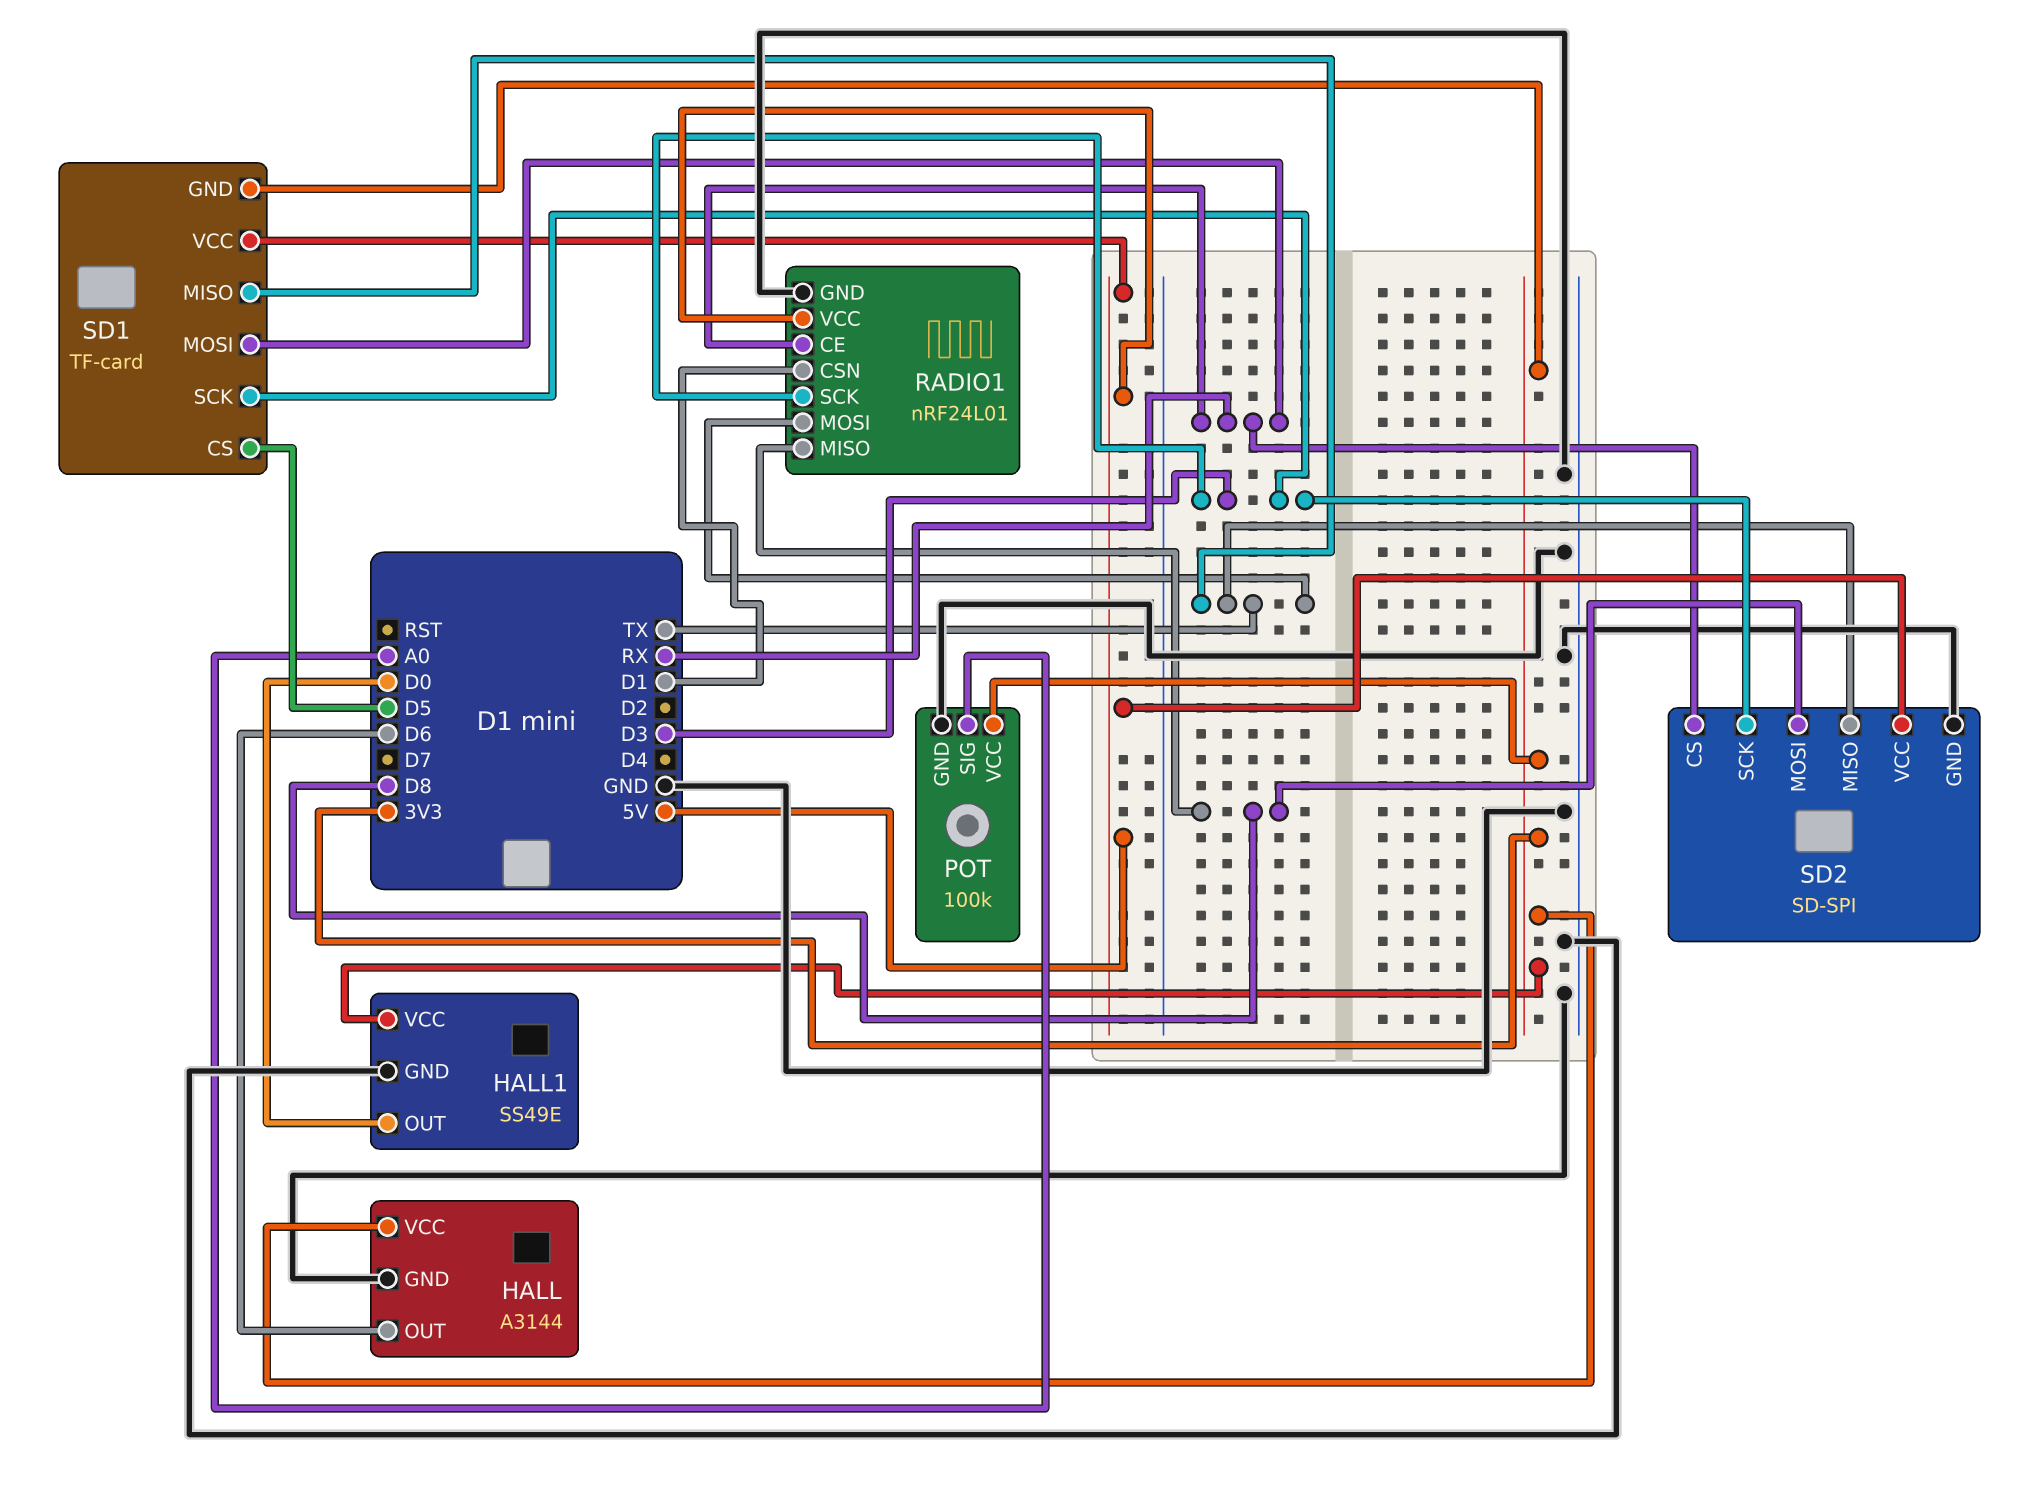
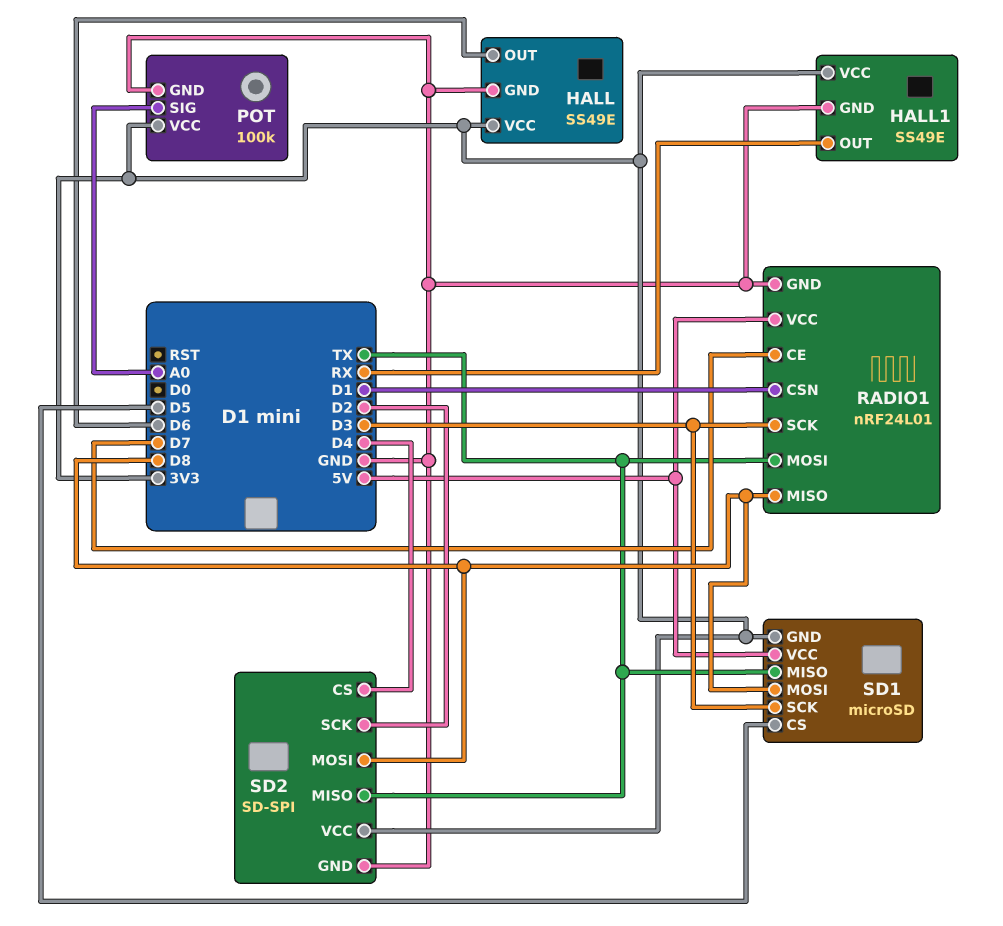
HALL: A3144 -> SS49E
HALL1 pin OUT: D0 -> RX
RADIO1 pin CE: RX -> D7
SD1: TF-card -> microSD
SD1 pin MOSI: RX -> D8
SD2 pin CS: RX -> D4
SD2 pin SCK: D3 -> D2
SD2 pin VCC: 5V -> 3V3

